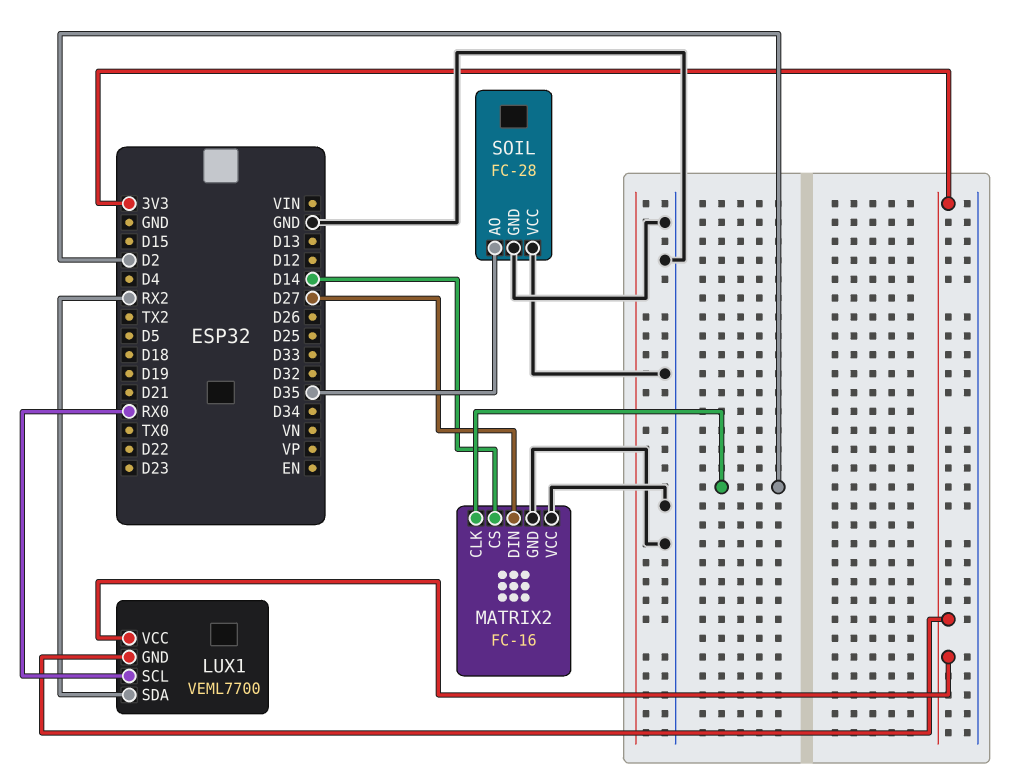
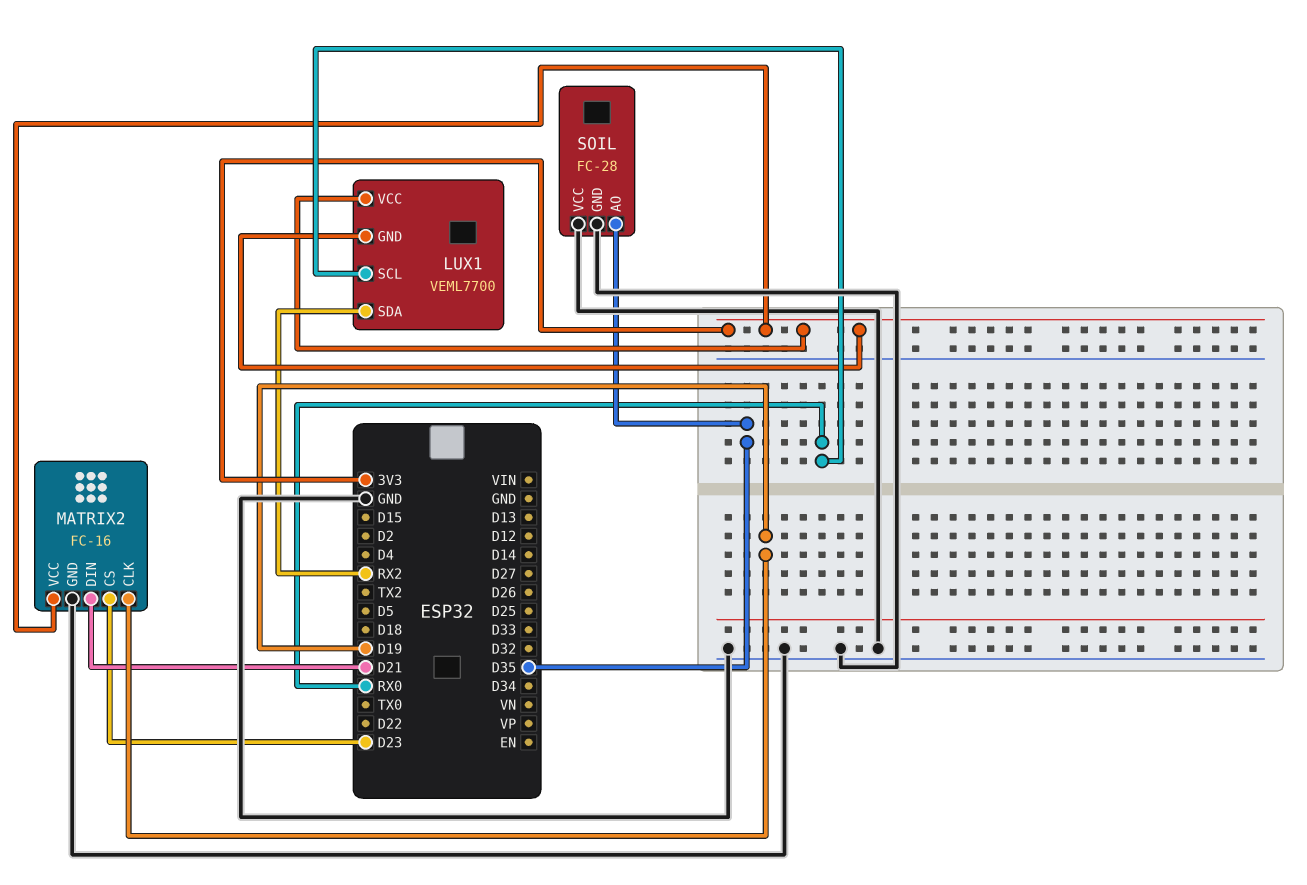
MATRIX2 pin CLK: D2 -> D19
MATRIX2 pin CS: D14 -> D23
MATRIX2 pin DIN: D27 -> D21
MATRIX2 pin VCC: GND -> 3V3

